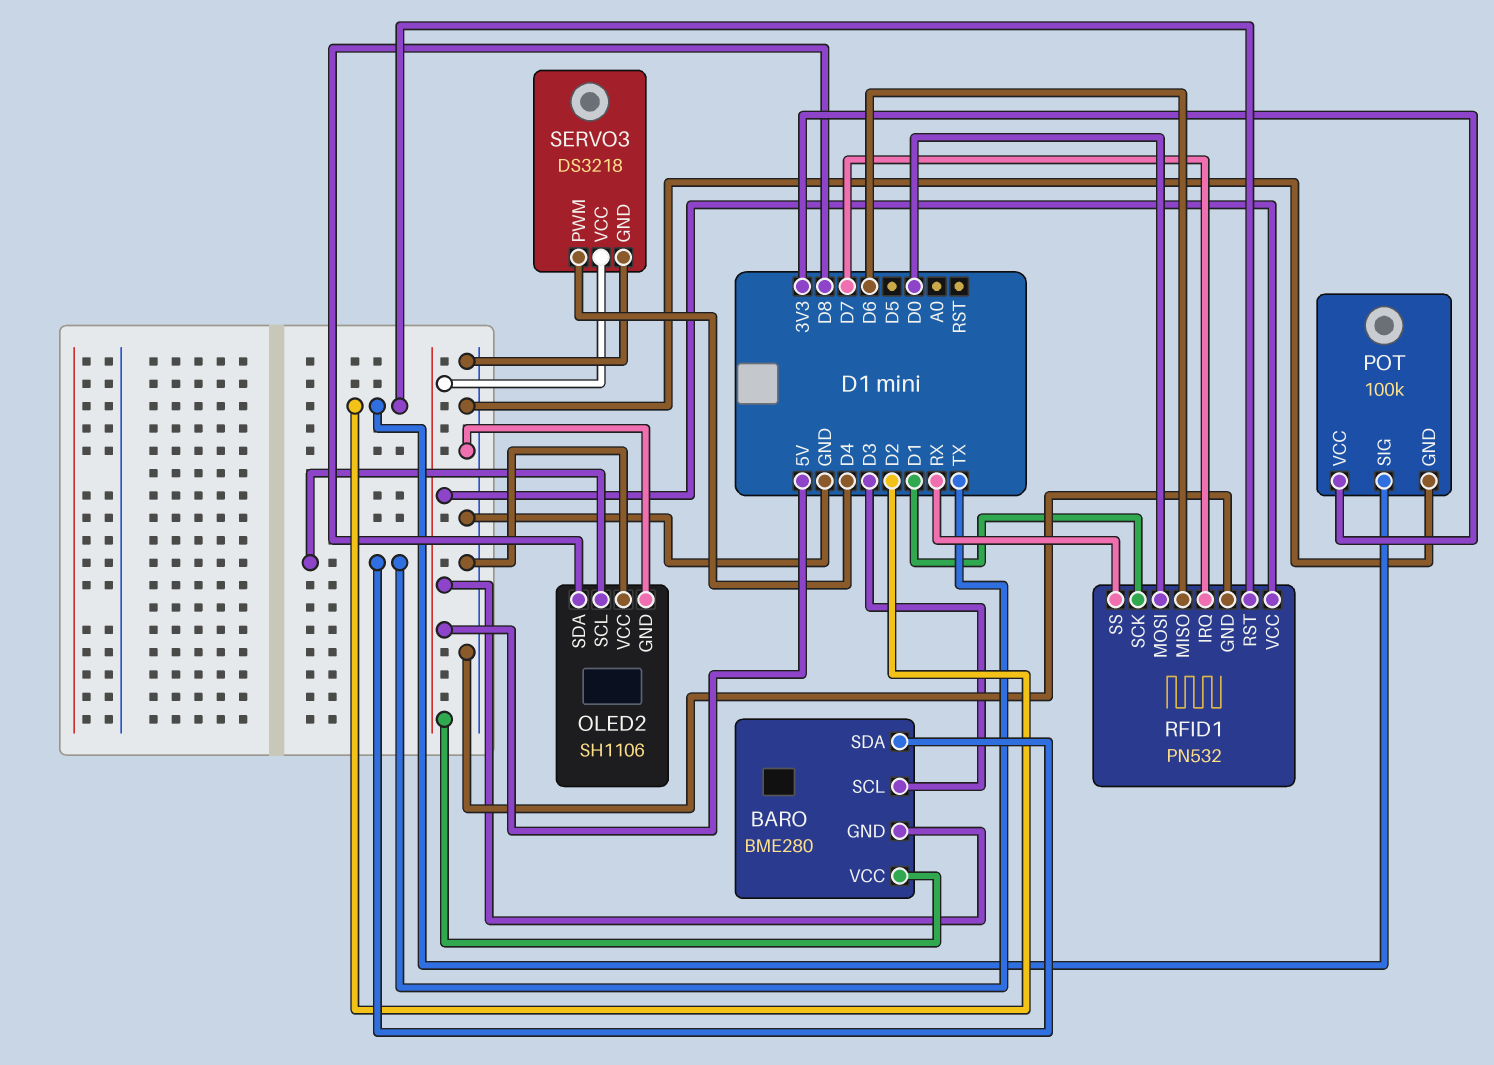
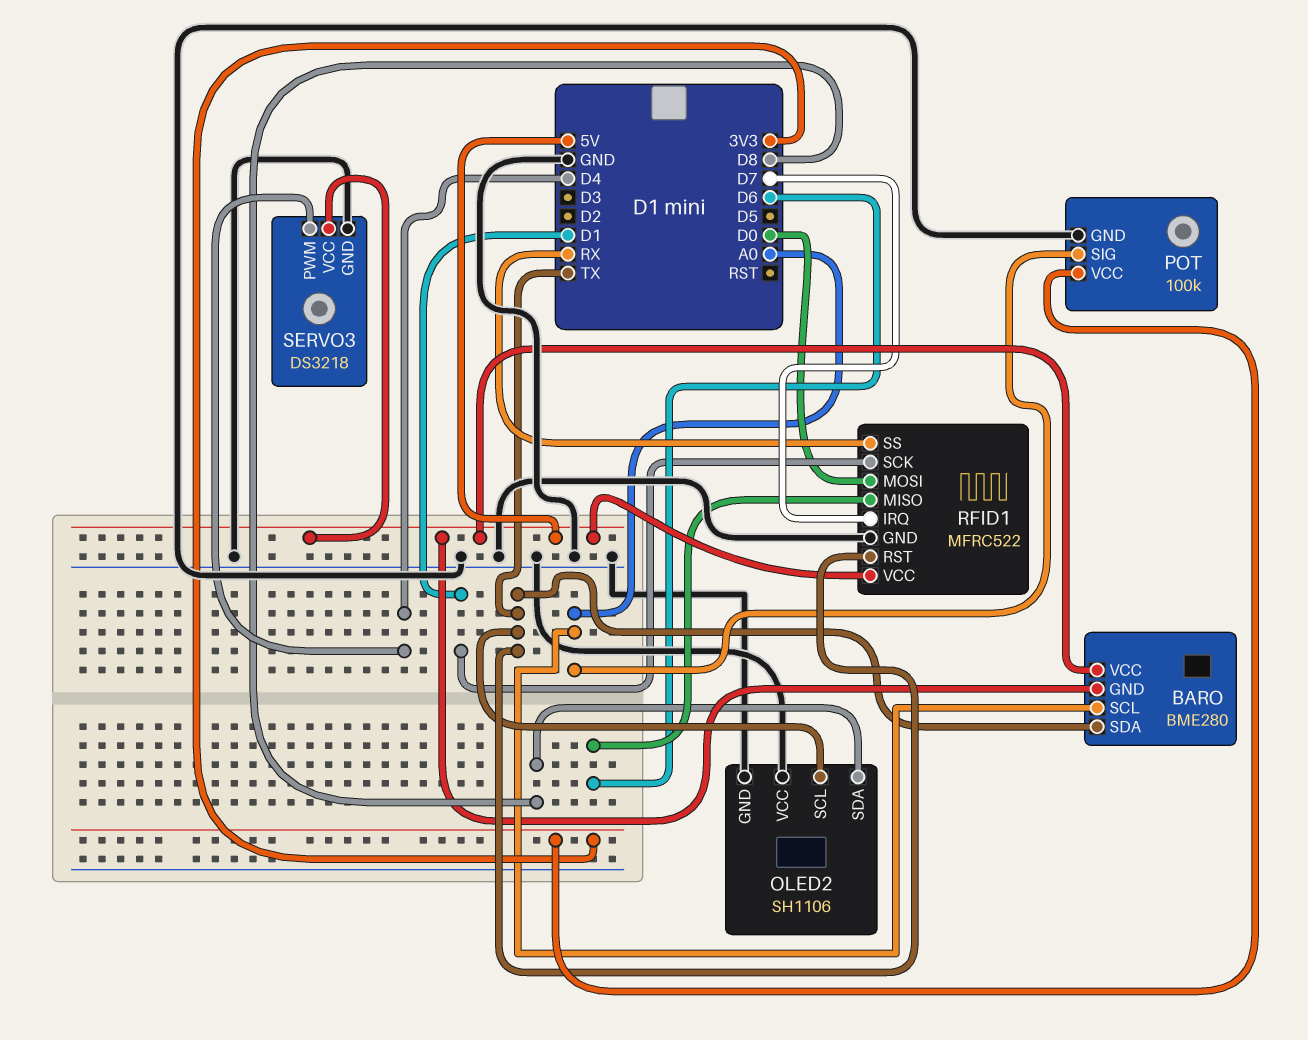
BARO pin SCL: D3 -> A0
POT pin SIG: D2 -> A0
RFID1: PN532 -> MFRC522
RFID1 pin RST: D2 -> TX

